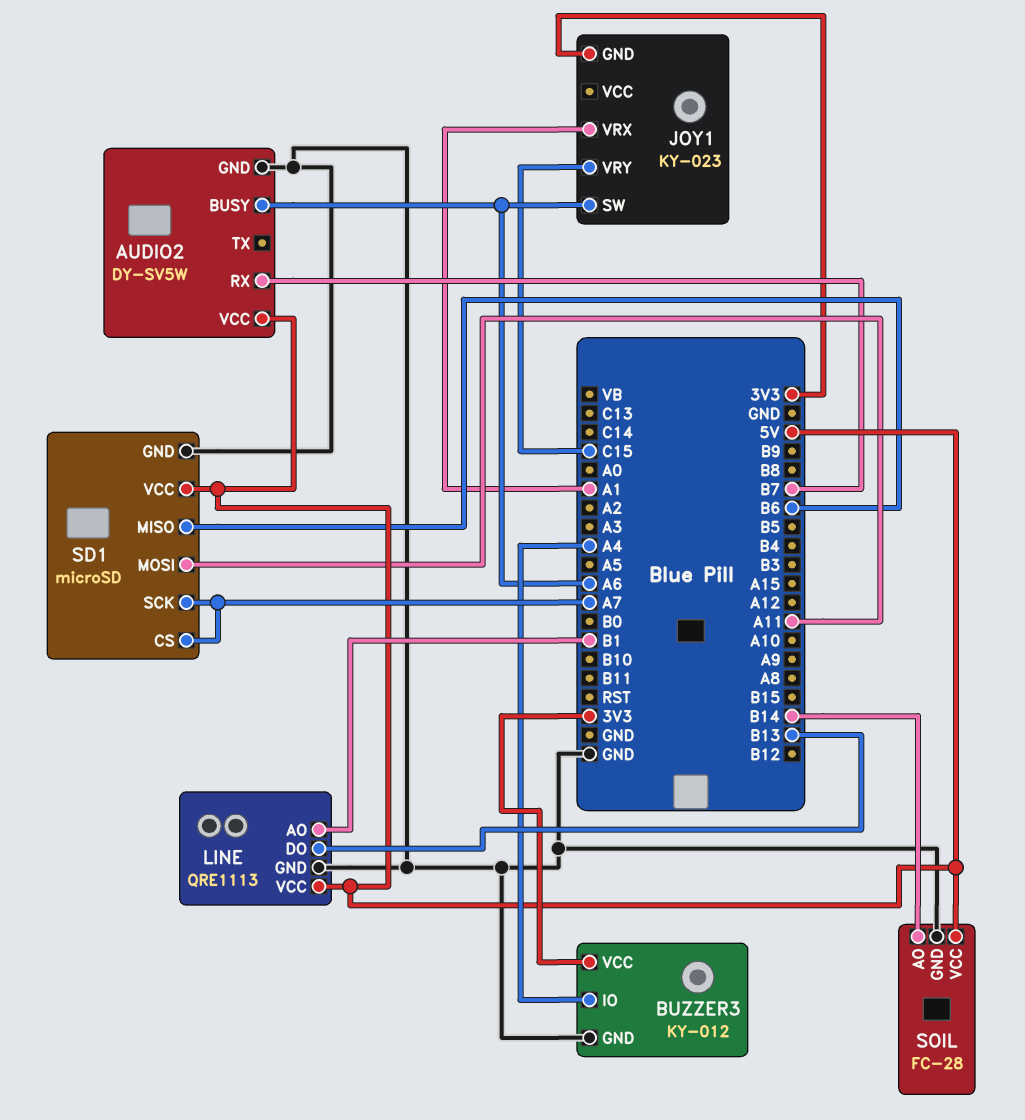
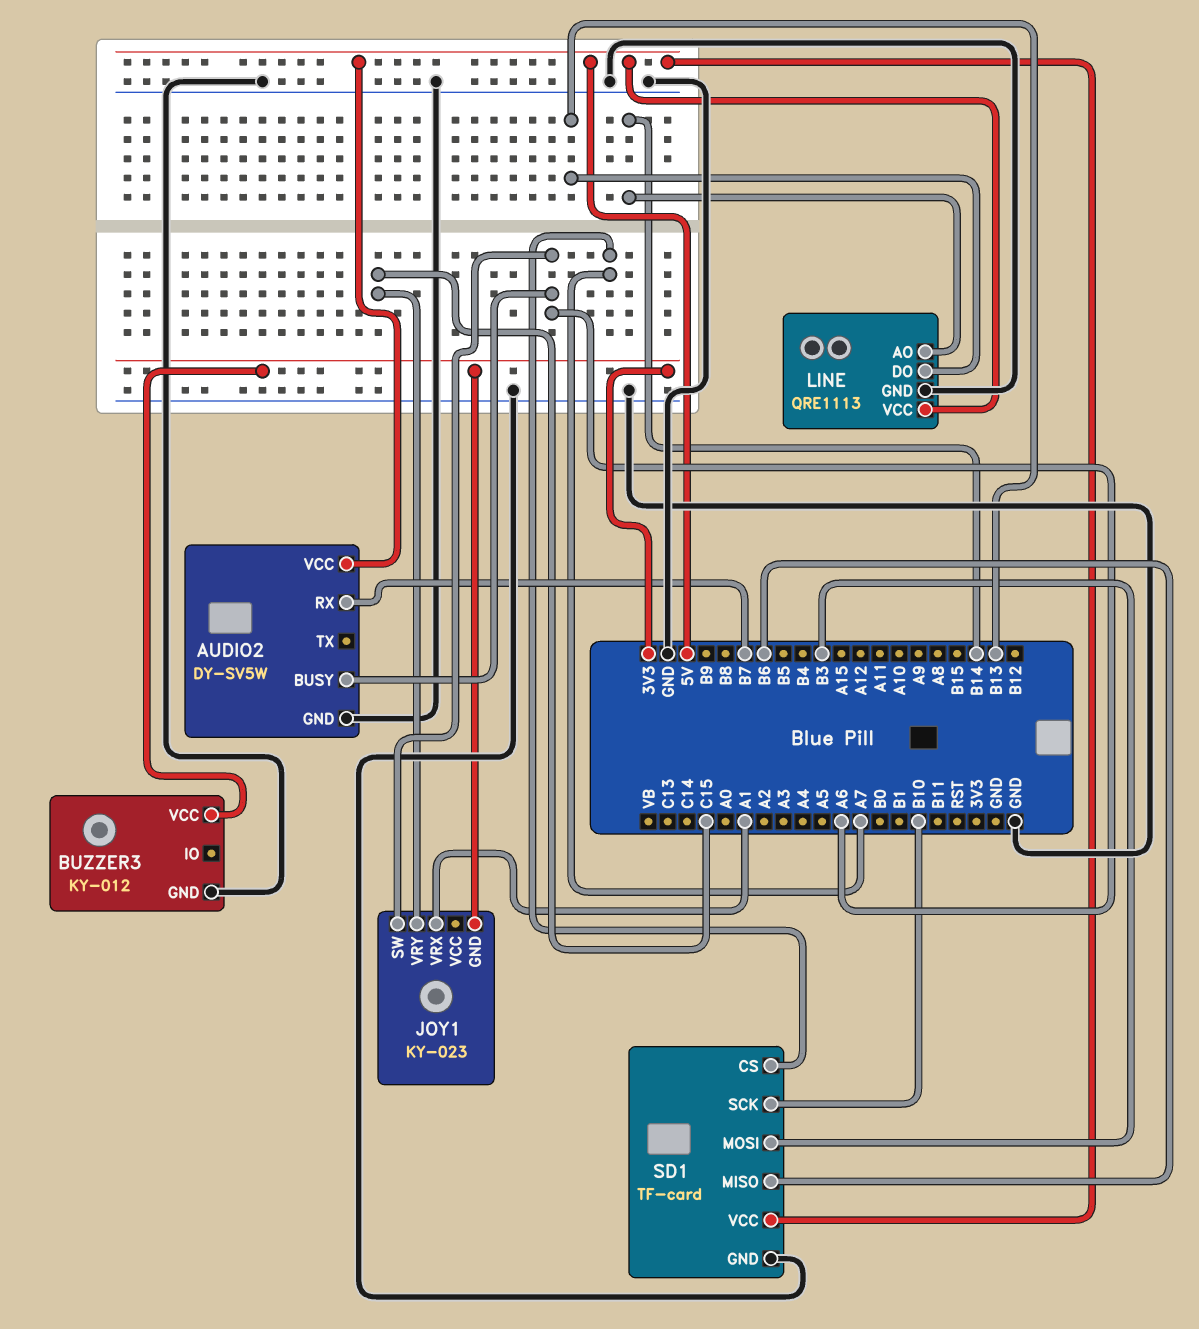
BUZZER3 pin IO: A4 -> none
LINE pin AO: B1 -> B14
SD1: microSD -> TF-card
SD1 pin MOSI: A11 -> B3
SD1 pin SCK: A7 -> B10
SOIL: FC-28 -> none
SOIL pin AO: B14 -> none
SOIL pin GND: GND -> none
SOIL pin VCC: 5V -> none

